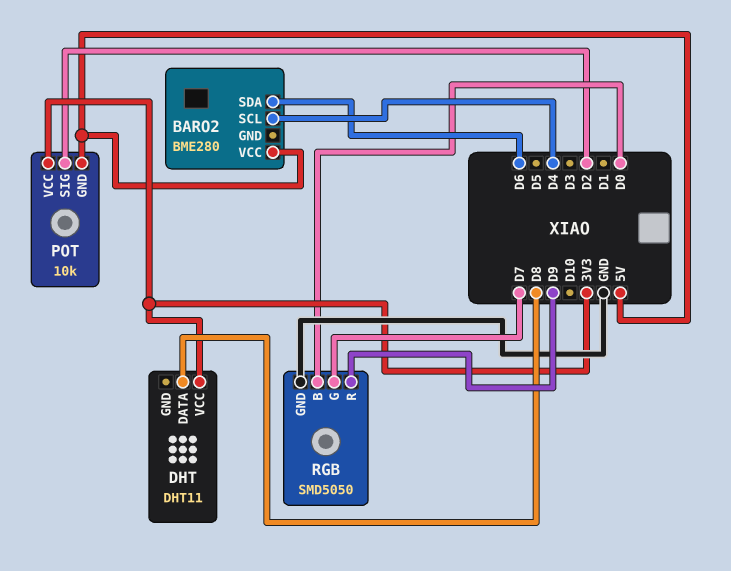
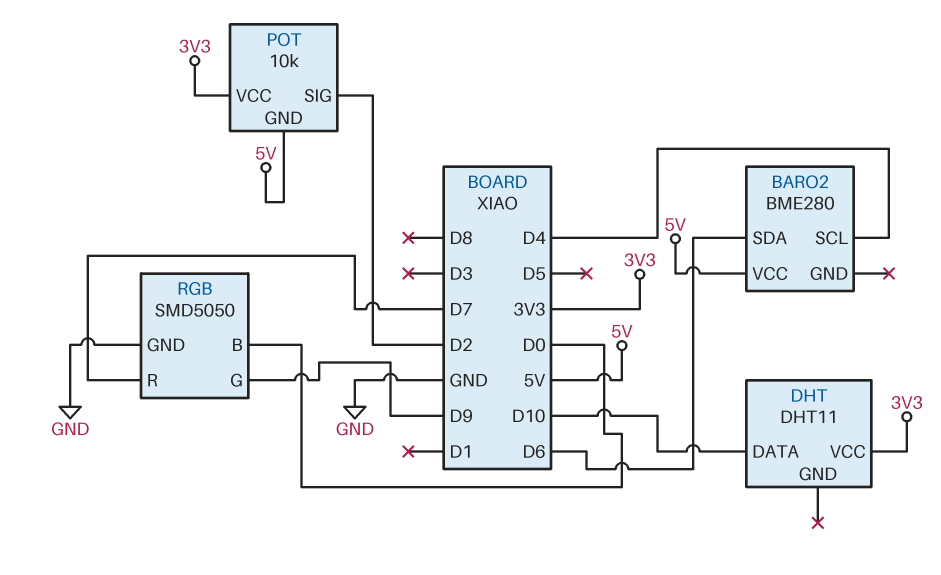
DHT pin DATA: D8 -> D10
RGB pin G: D7 -> D9
RGB pin R: D9 -> D7

